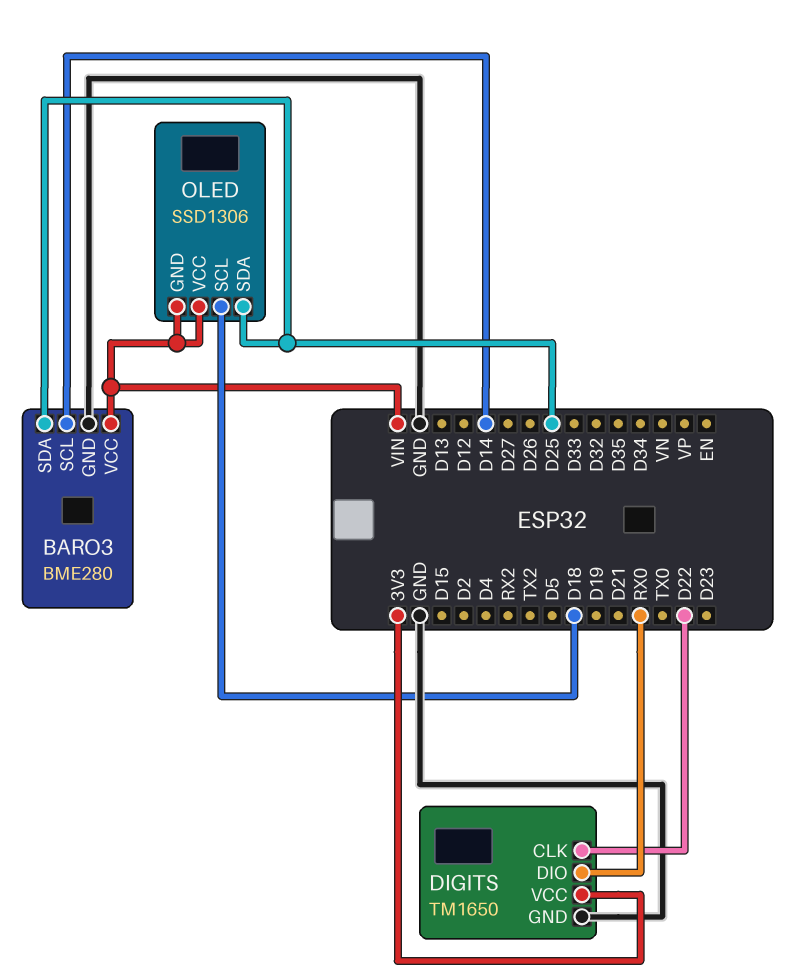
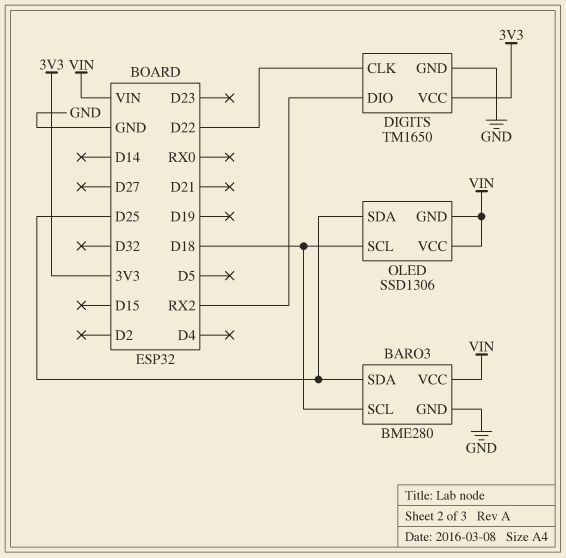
BARO3 pin SCL: D14 -> D18
DIGITS pin DIO: RX0 -> RX2

